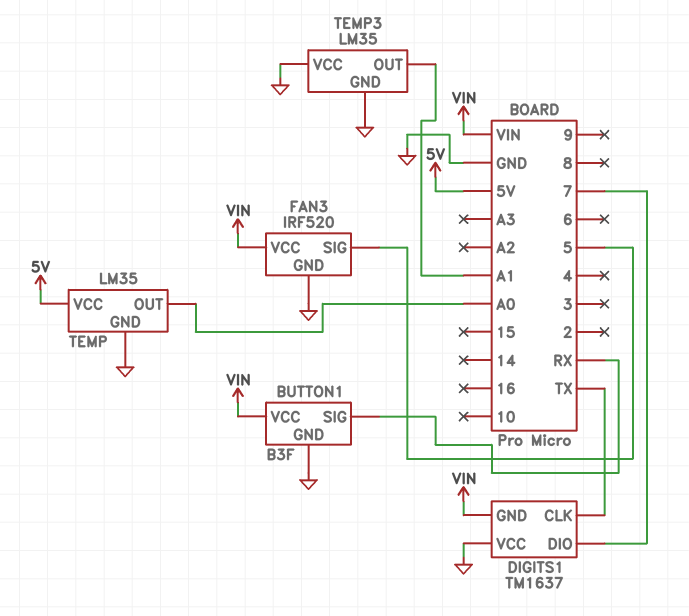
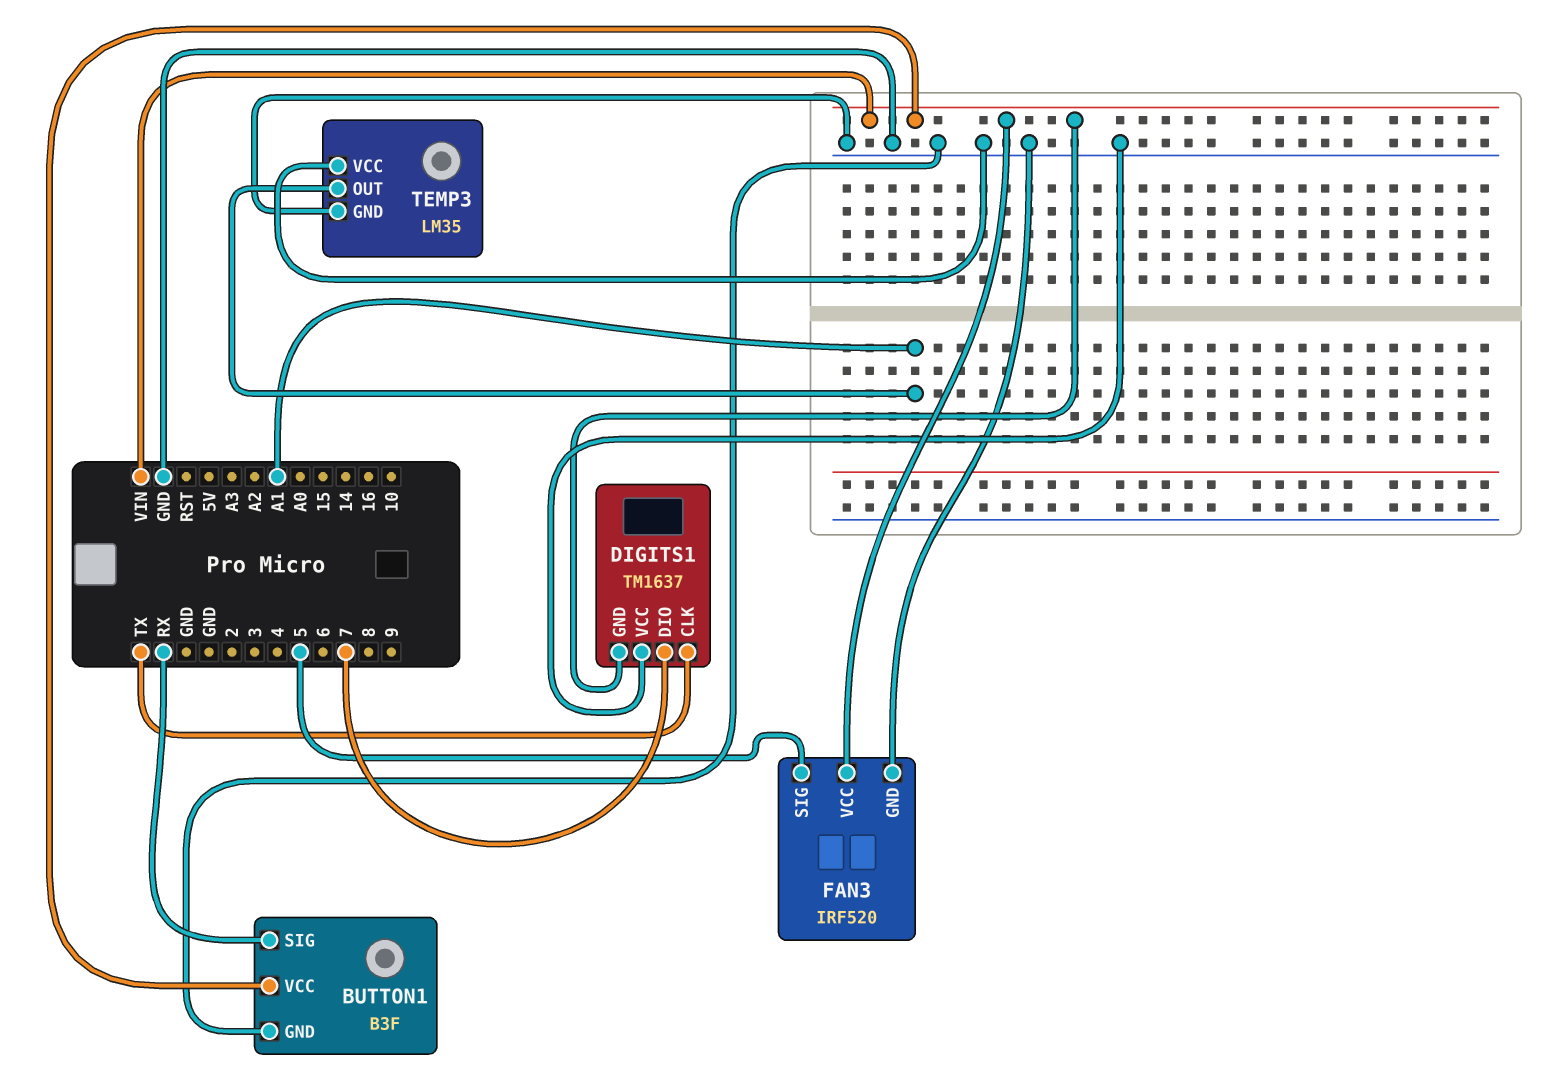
TEMP: LM35 -> none
TEMP pin GND: GND -> none
TEMP pin OUT: A0 -> none
TEMP pin VCC: 5V -> none

